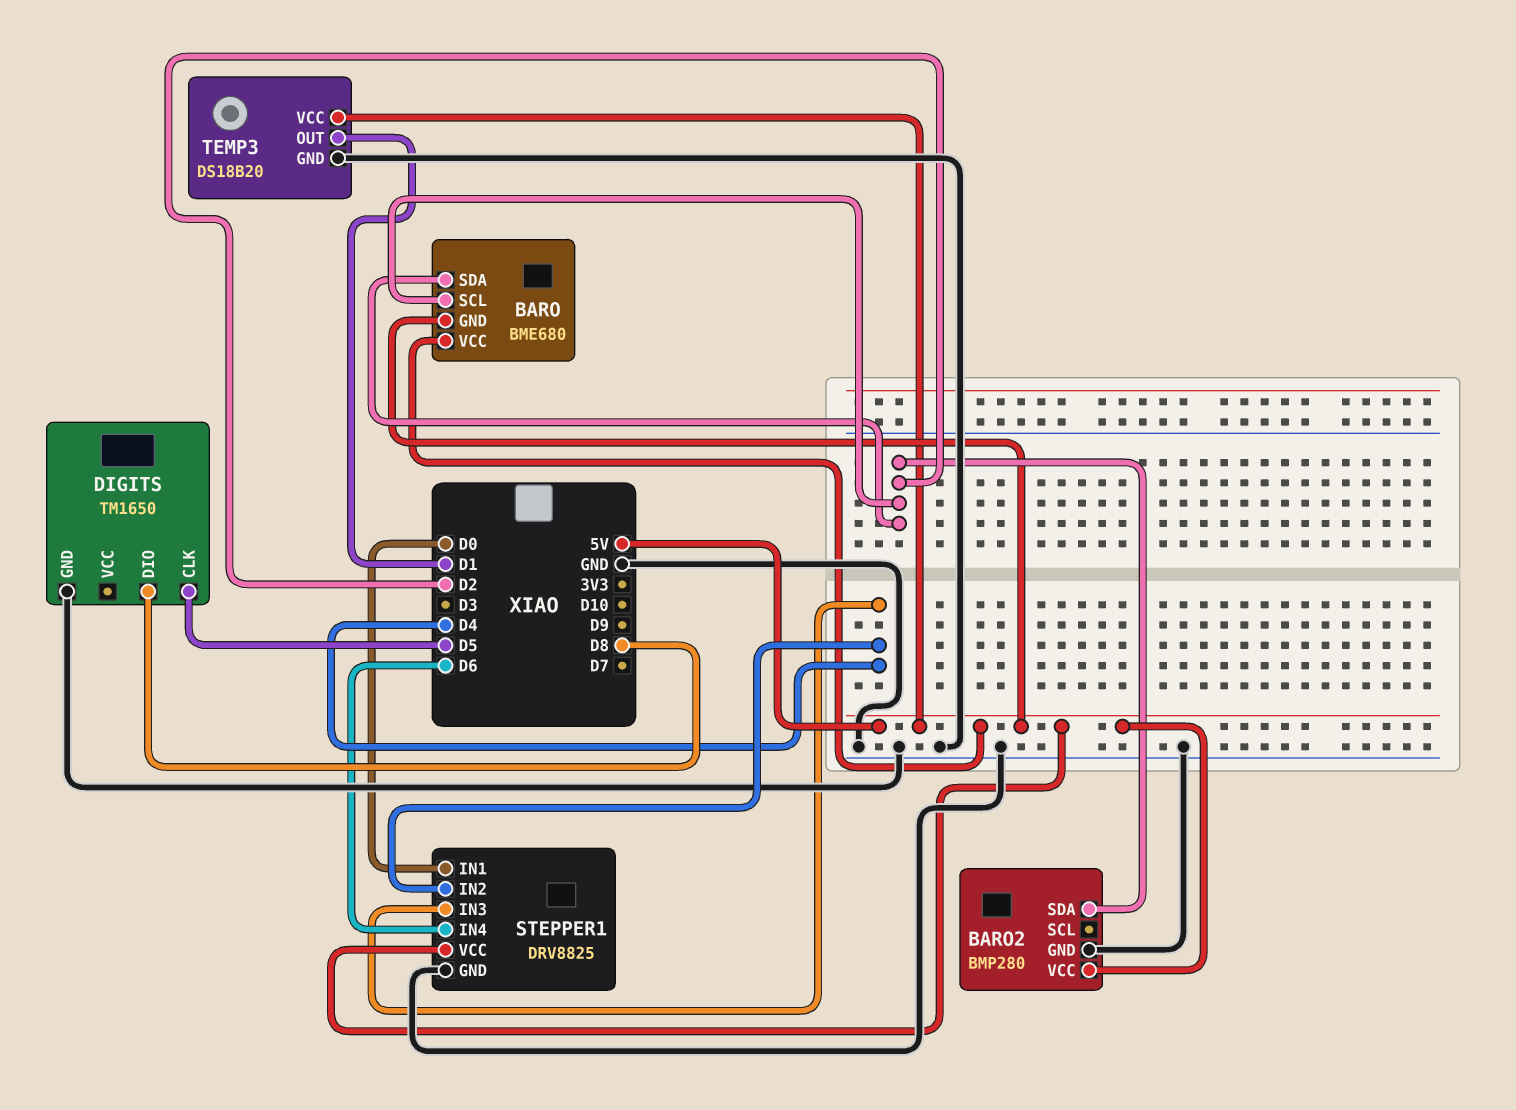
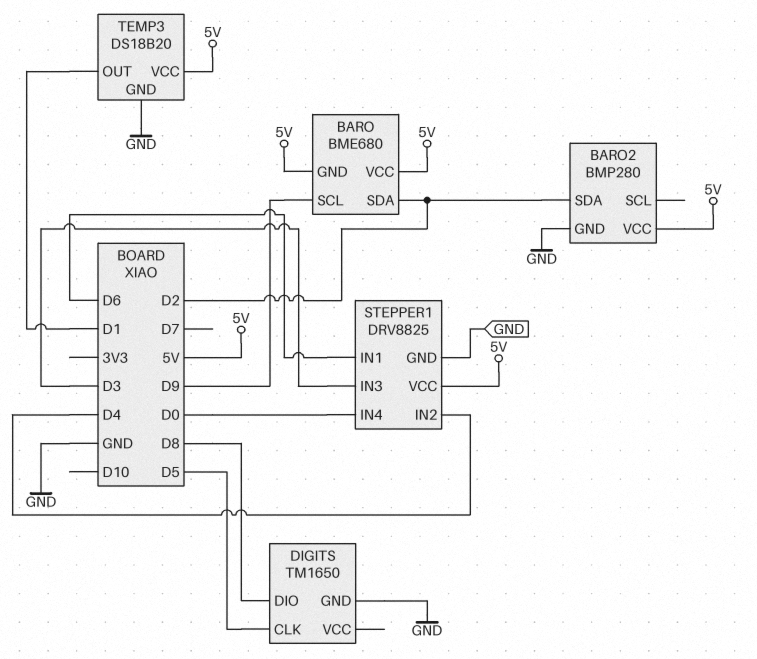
BARO pin SCL: D2 -> D9
STEPPER1 pin IN1: D0 -> D6
STEPPER1 pin IN3: D4 -> D3
STEPPER1 pin IN4: D6 -> D0

